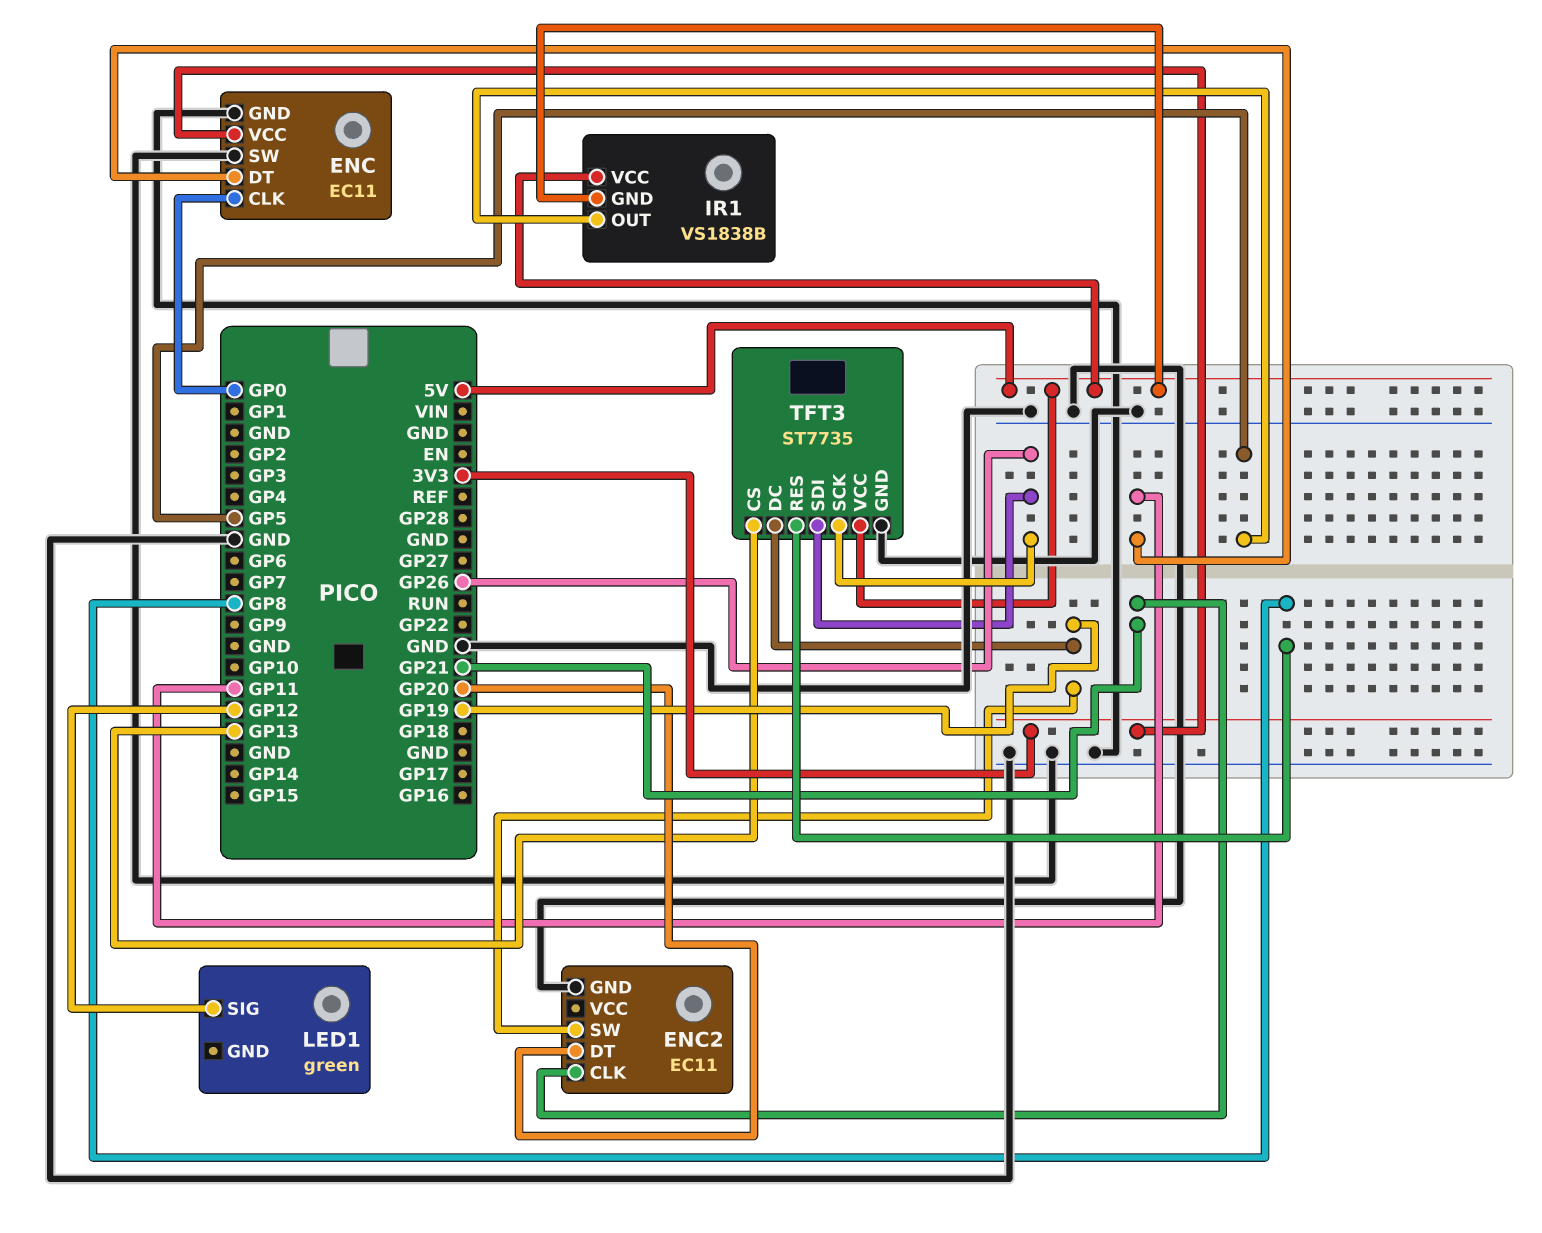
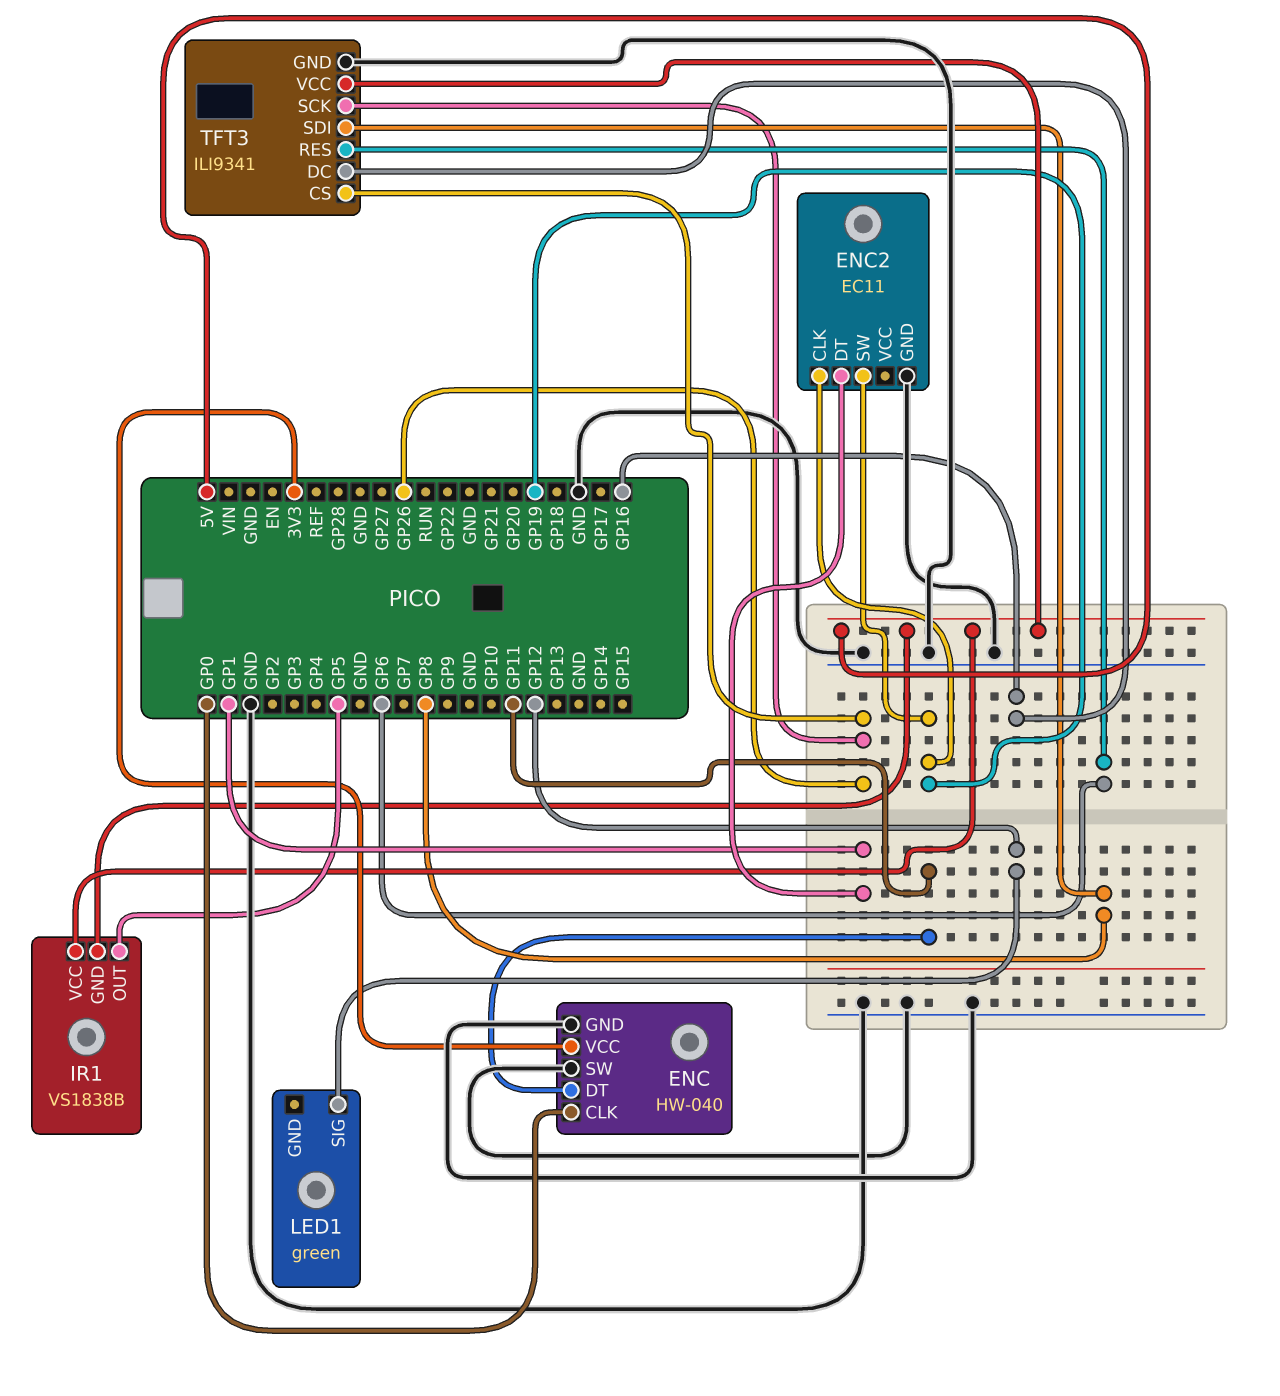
ENC: EC11 -> HW-040
ENC2 pin CLK: GP21 -> GP19
ENC2 pin DT: GP20 -> GP1
TFT3: ST7735 -> ILI9341
TFT3 pin CS: GP13 -> GP26
TFT3 pin DC: GP19 -> GP16
TFT3 pin RES: GP8 -> GP6
TFT3 pin SDI: GP26 -> GP8

